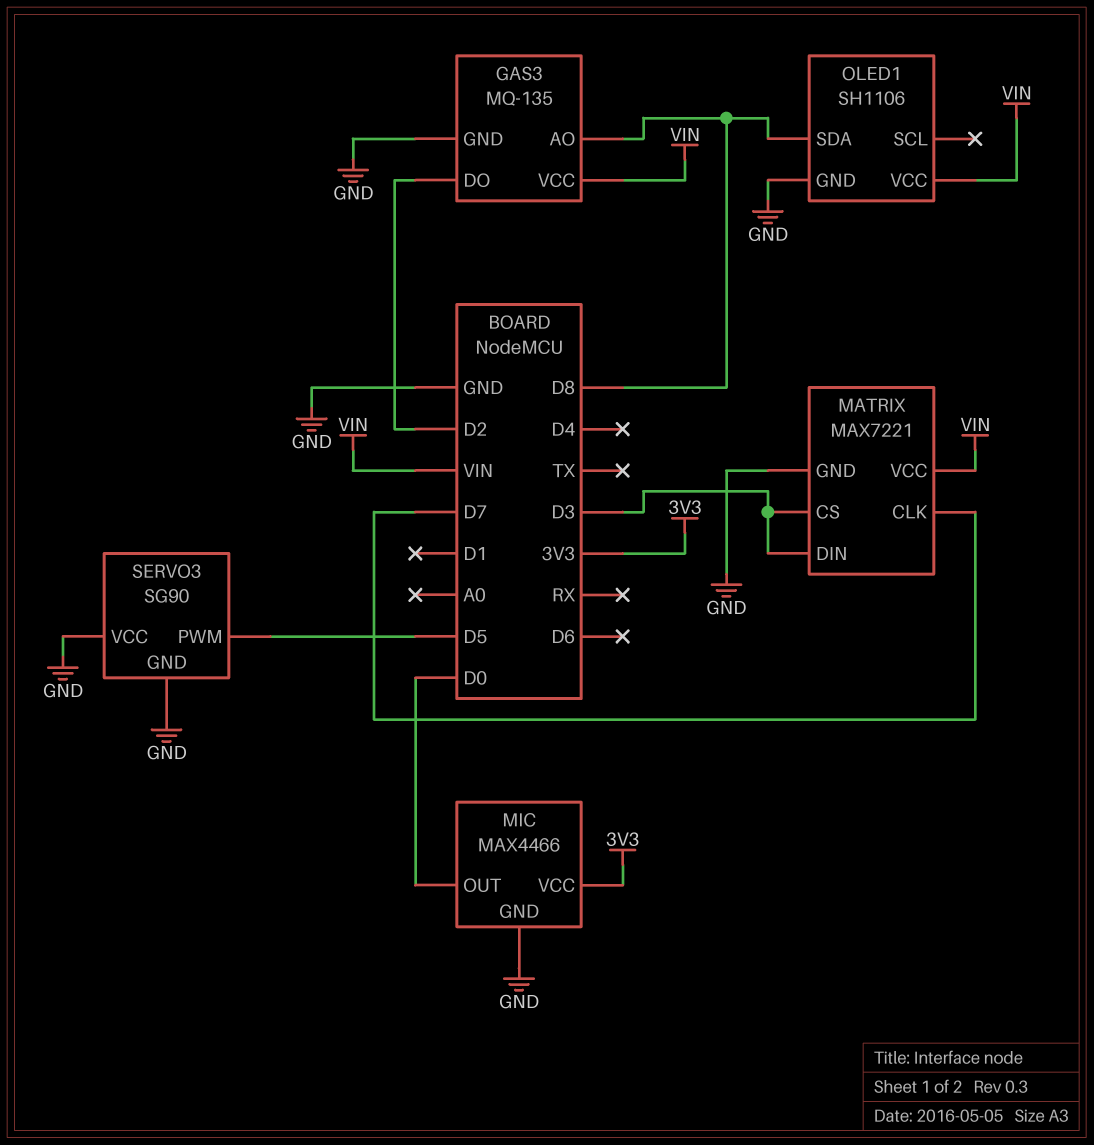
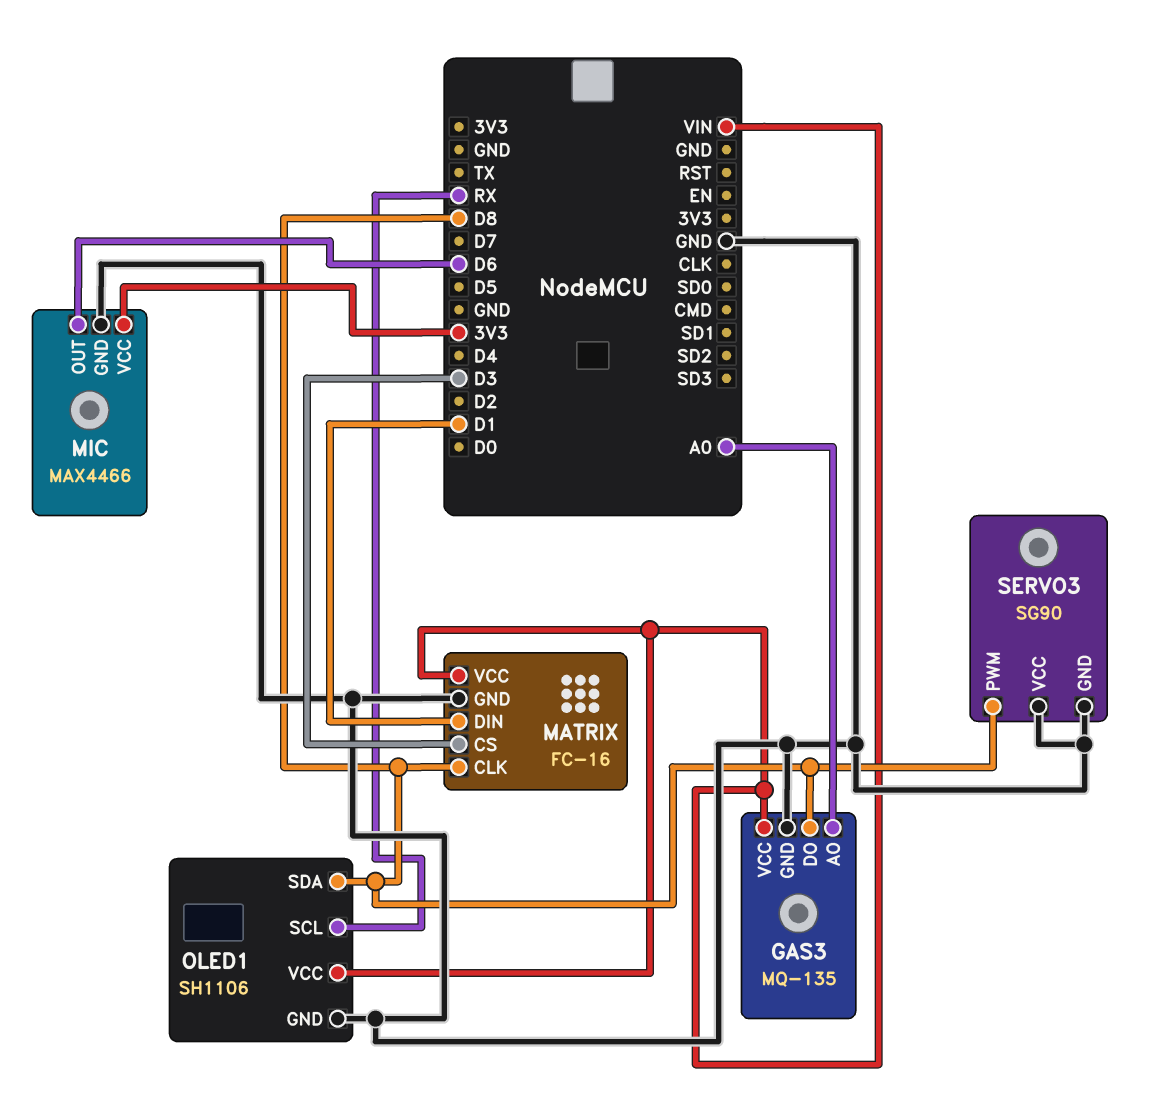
GAS3 pin AO: D8 -> A0
GAS3 pin DO: D2 -> D8
MATRIX: MAX7221 -> FC-16
MATRIX pin CLK: D7 -> D8
MATRIX pin DIN: D3 -> D1
MIC pin OUT: D0 -> D6
OLED1 pin SCL: none -> RX
SERVO3 pin PWM: D5 -> D8

